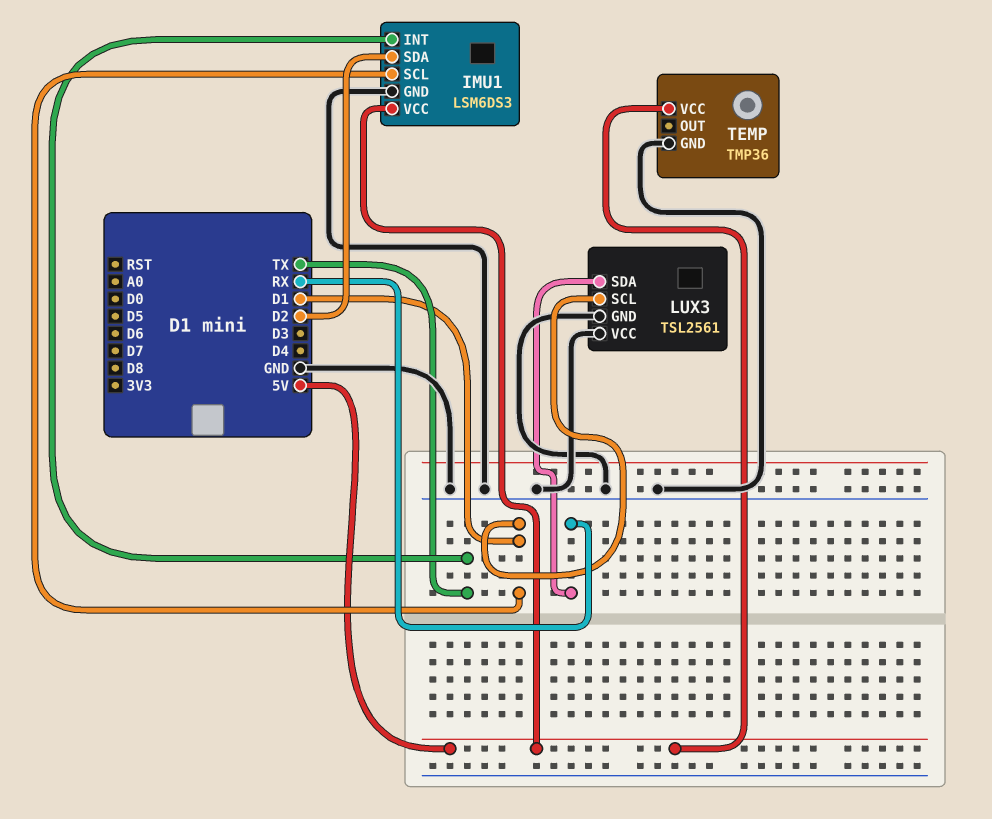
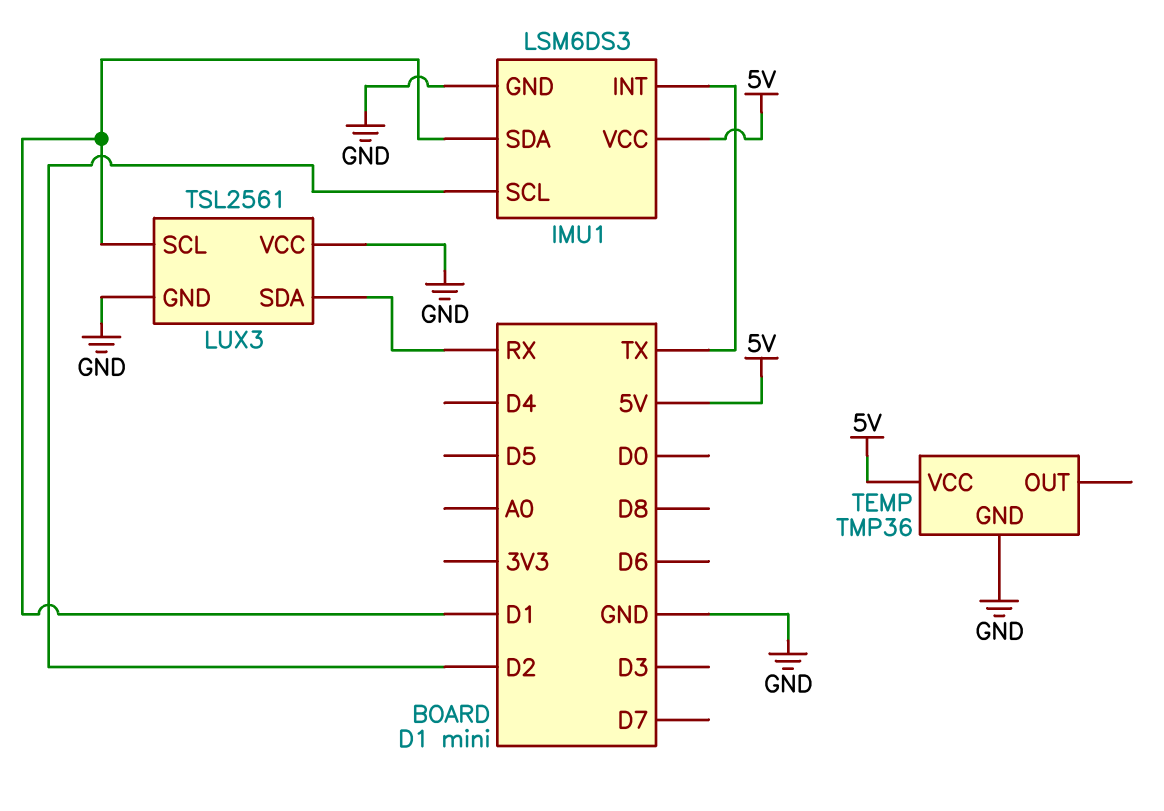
IMU1 pin SCL: D1 -> D2
IMU1 pin SDA: D2 -> D1

